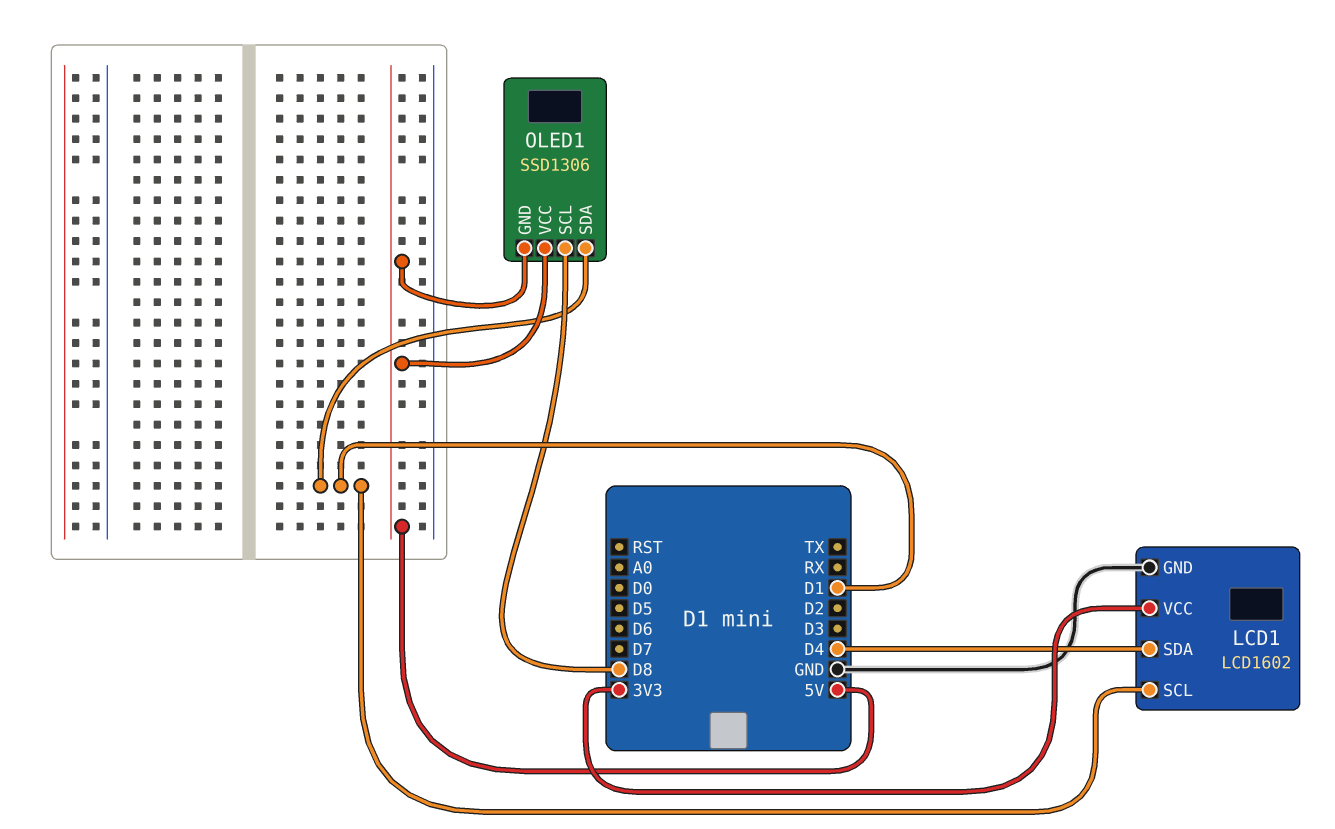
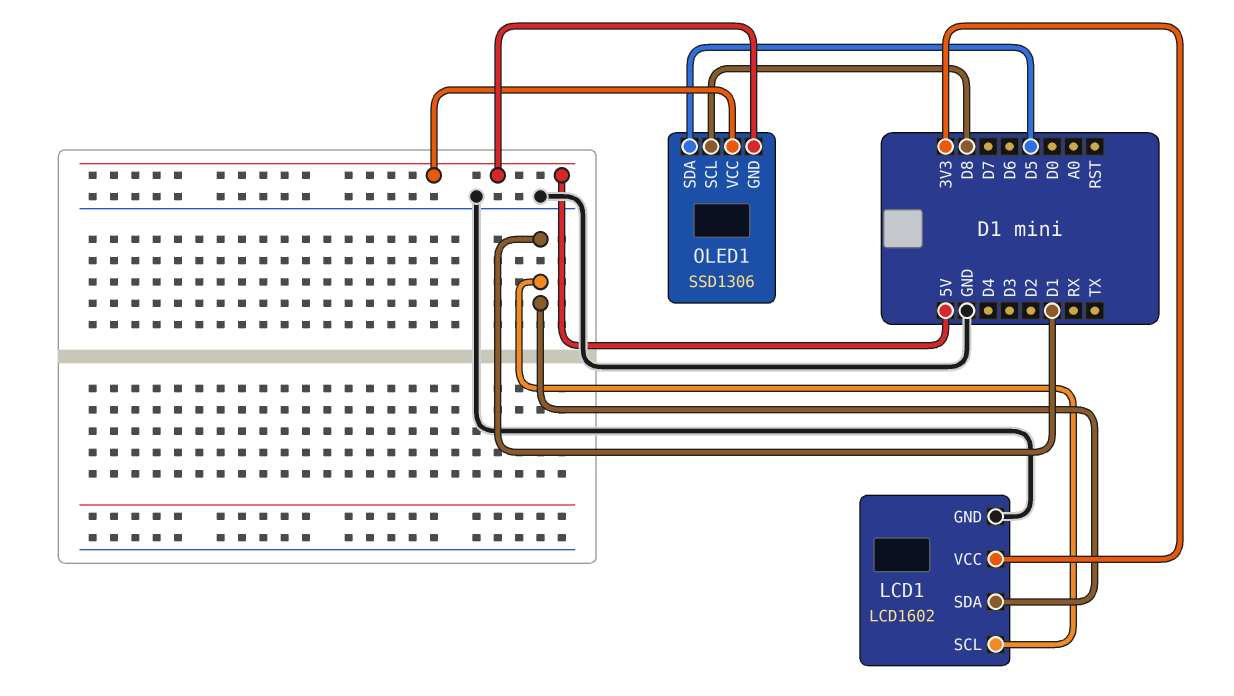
LCD1 pin SDA: D4 -> D1
OLED1 pin SDA: D1 -> D5

